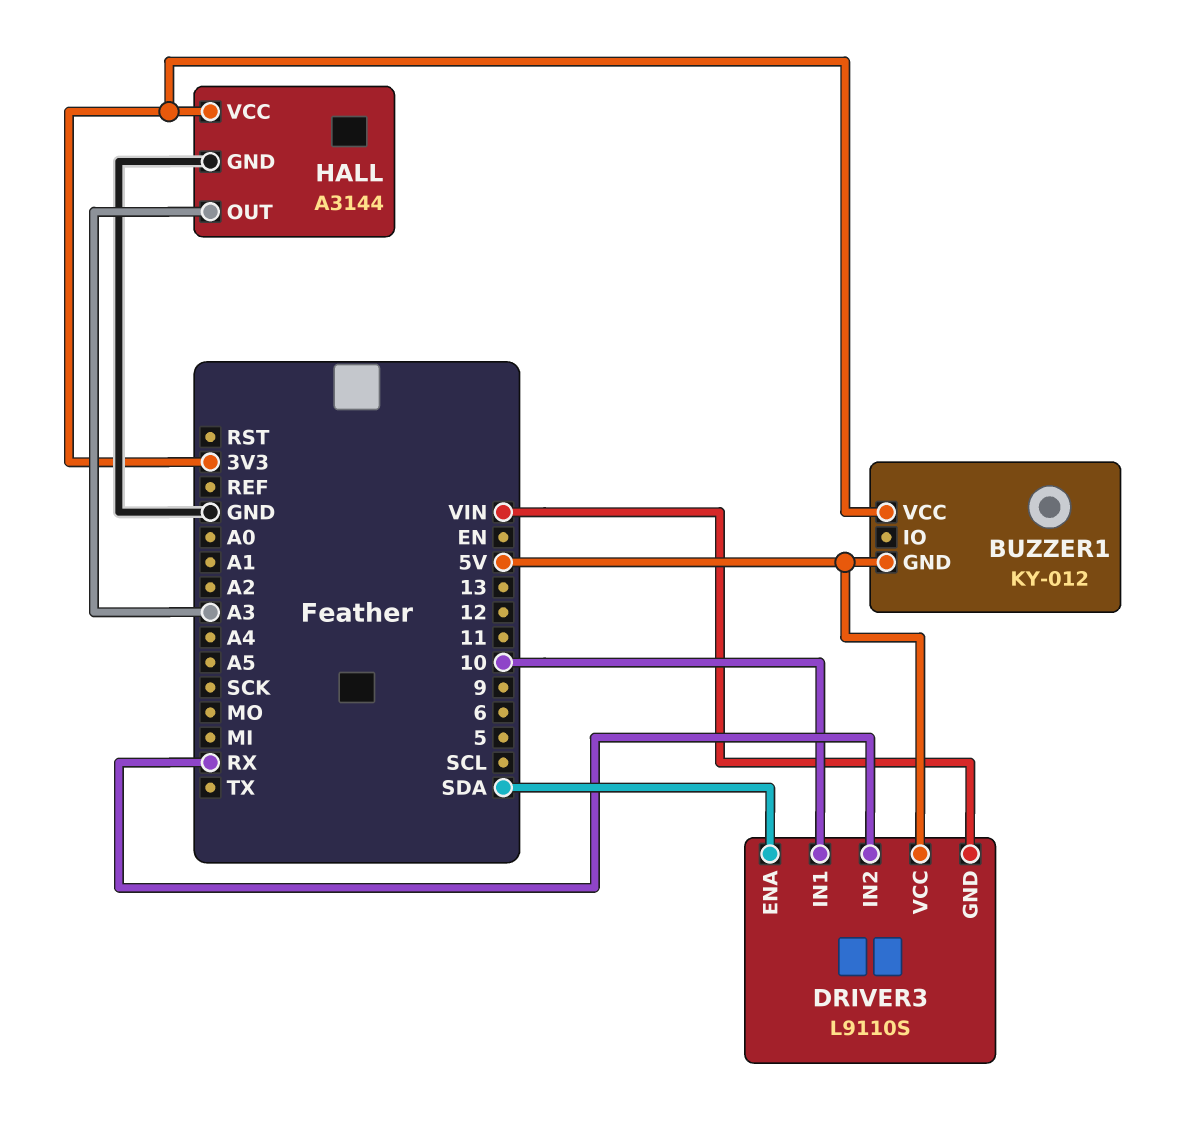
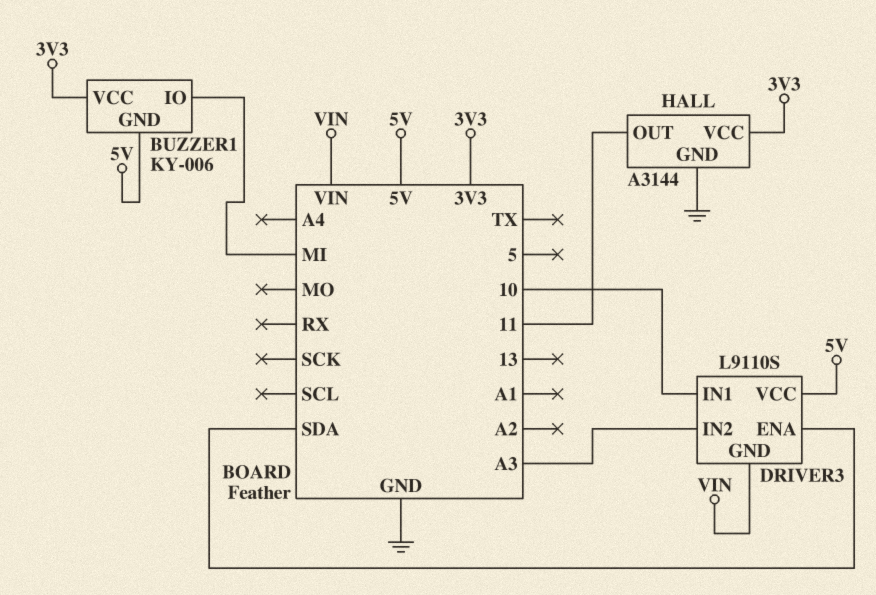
BUZZER1: KY-012 -> KY-006
BUZZER1 pin IO: none -> MI
DRIVER3 pin IN2: RX -> A3
HALL pin OUT: A3 -> 11

